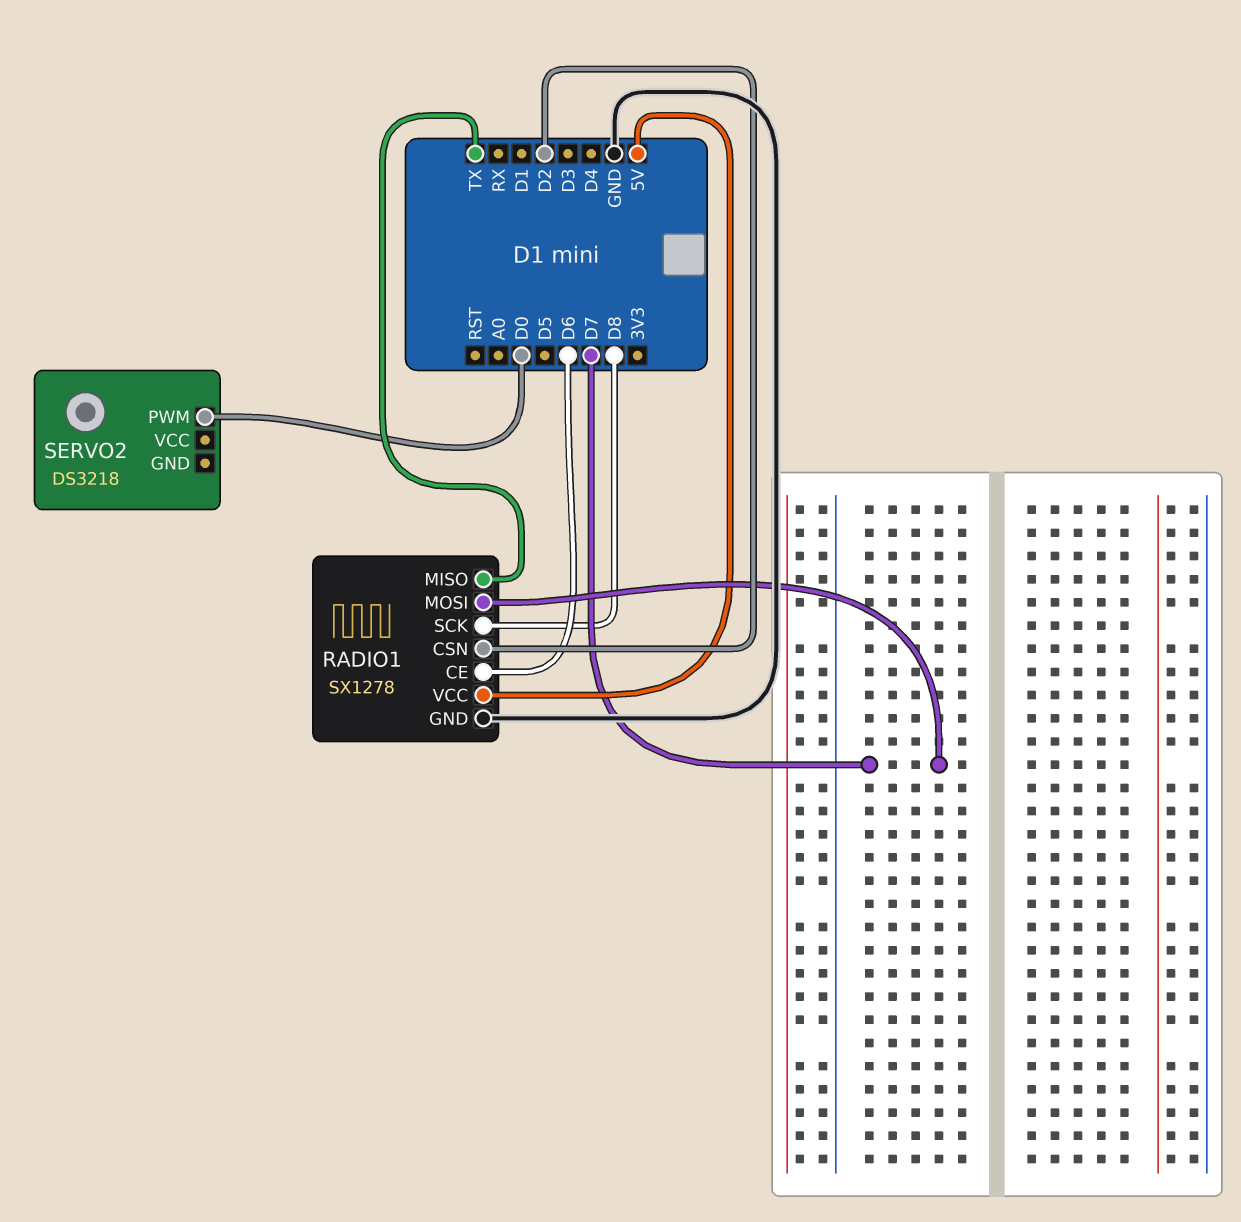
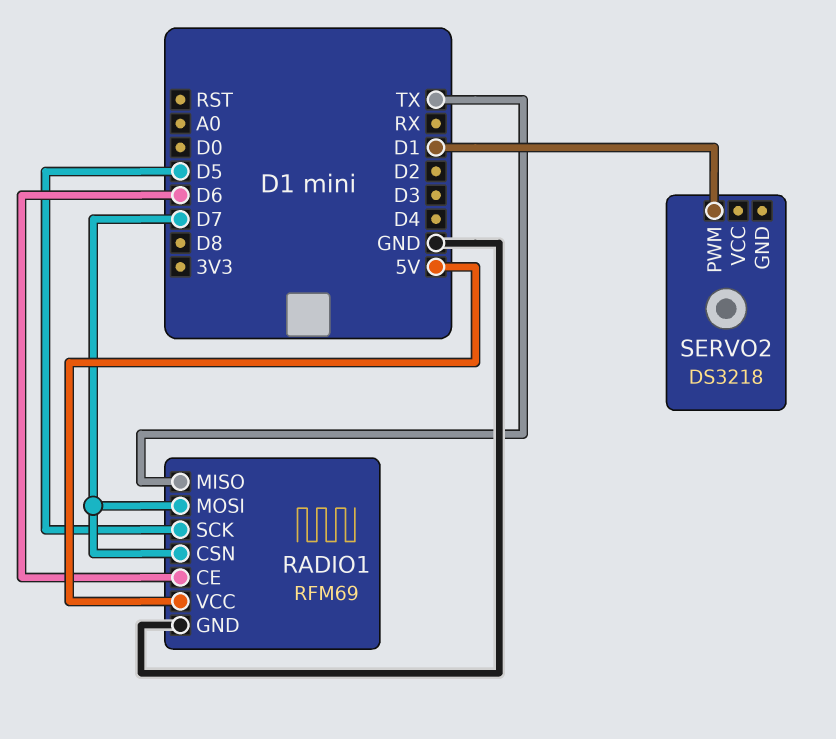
RADIO1: SX1278 -> RFM69
RADIO1 pin CSN: D2 -> D7
RADIO1 pin SCK: D8 -> D5
SERVO2 pin PWM: D0 -> D1

